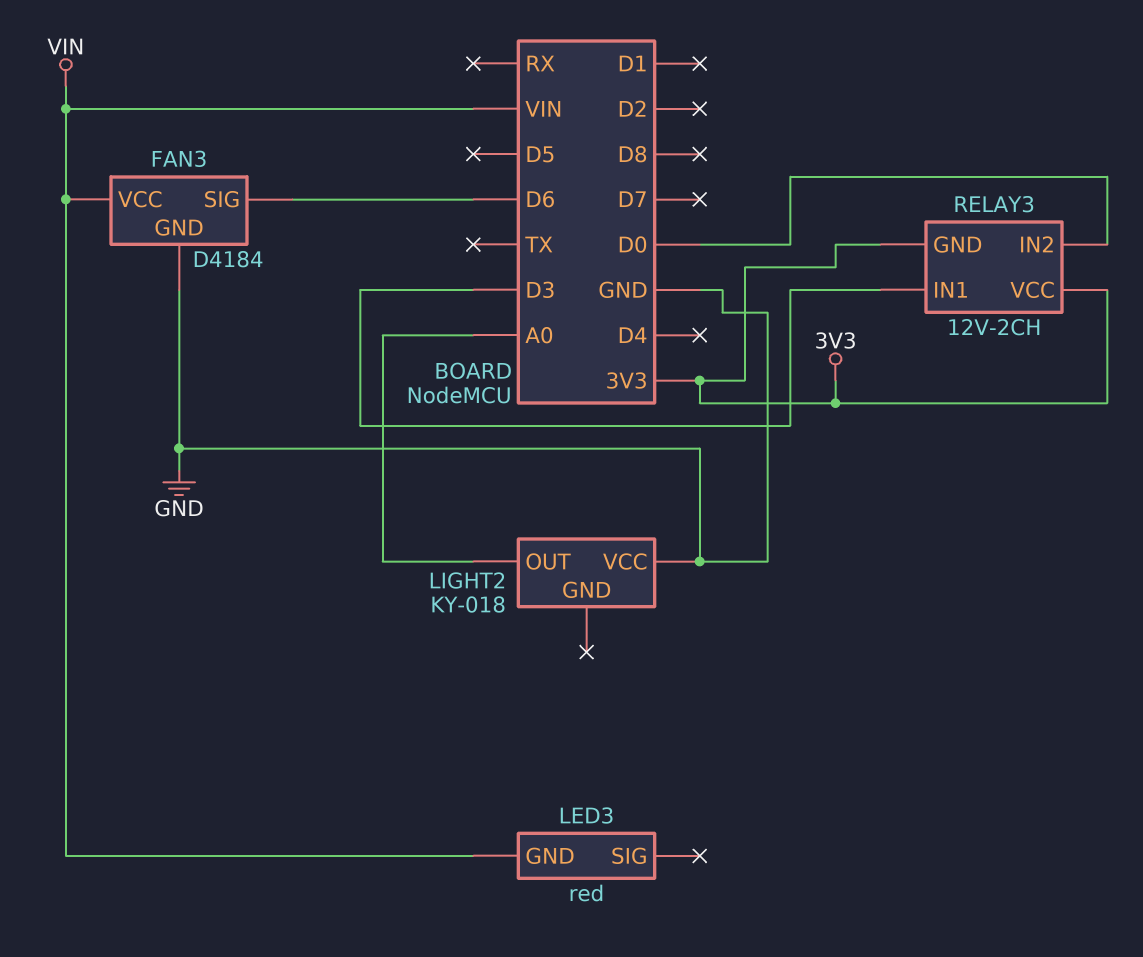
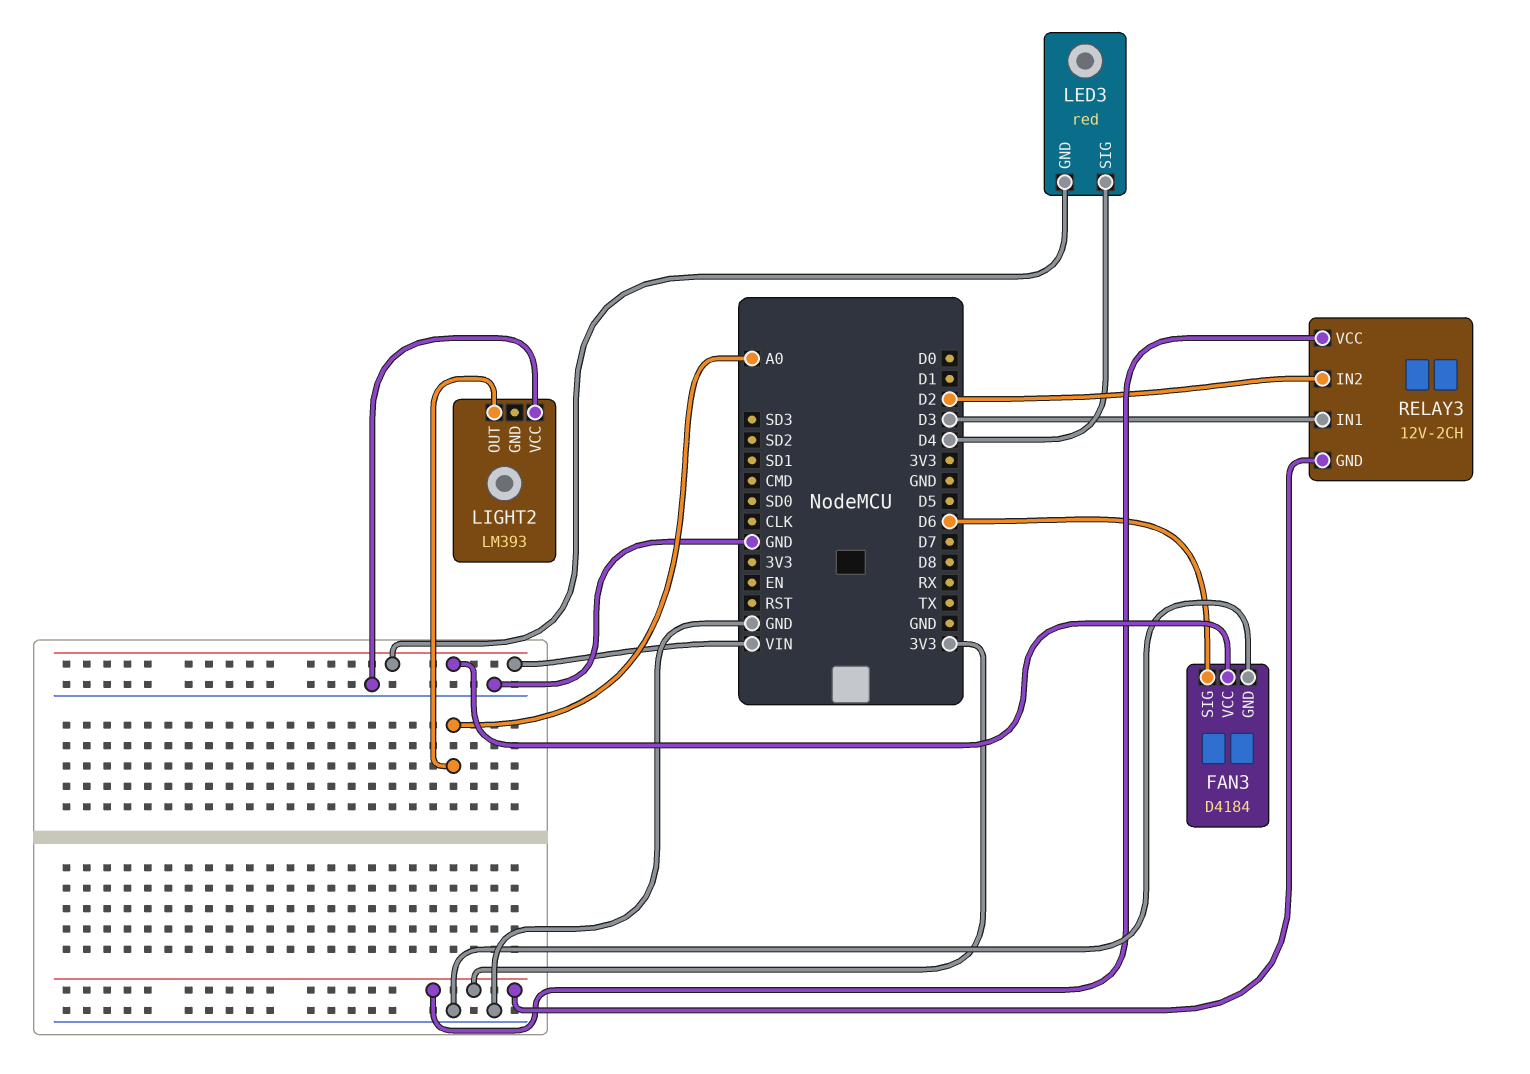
LED3 pin SIG: none -> D4
LIGHT2: KY-018 -> LM393
RELAY3 pin IN2: D0 -> D2

